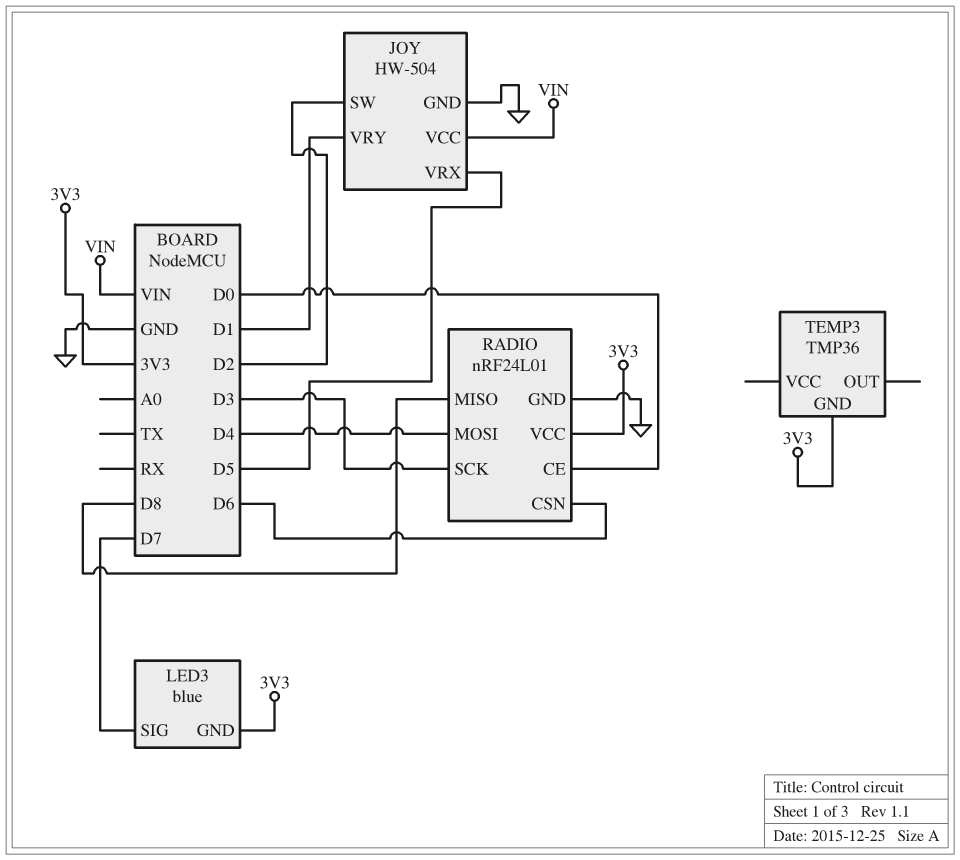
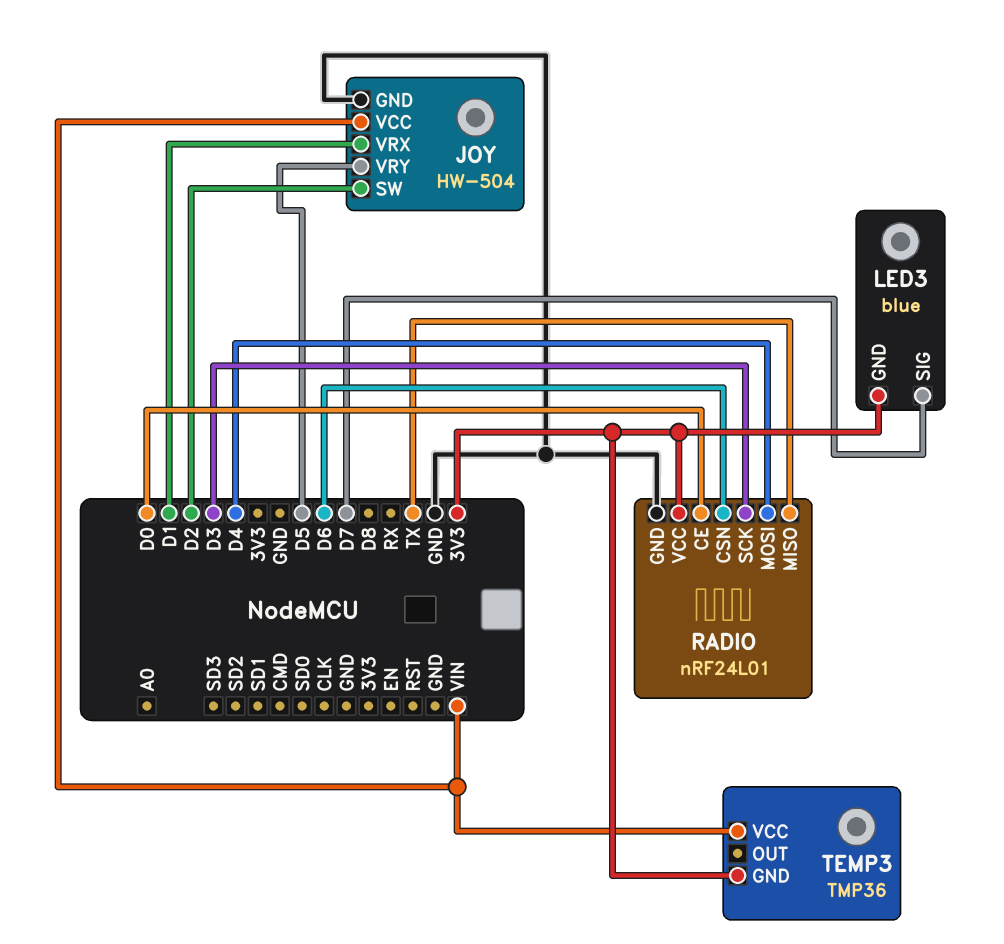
JOY pin VRX: D5 -> D1
JOY pin VRY: D1 -> D5
RADIO pin MISO: D8 -> TX
TEMP3 pin VCC: none -> VIN

